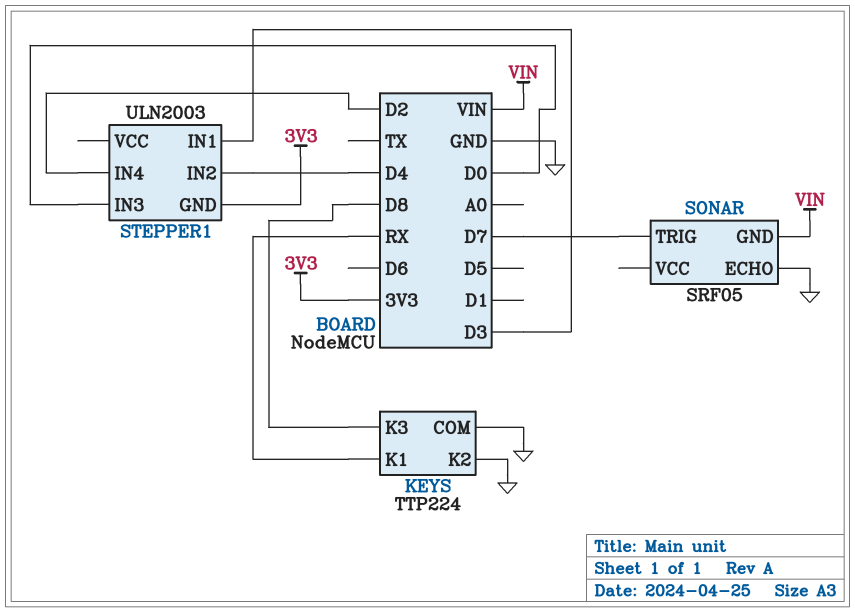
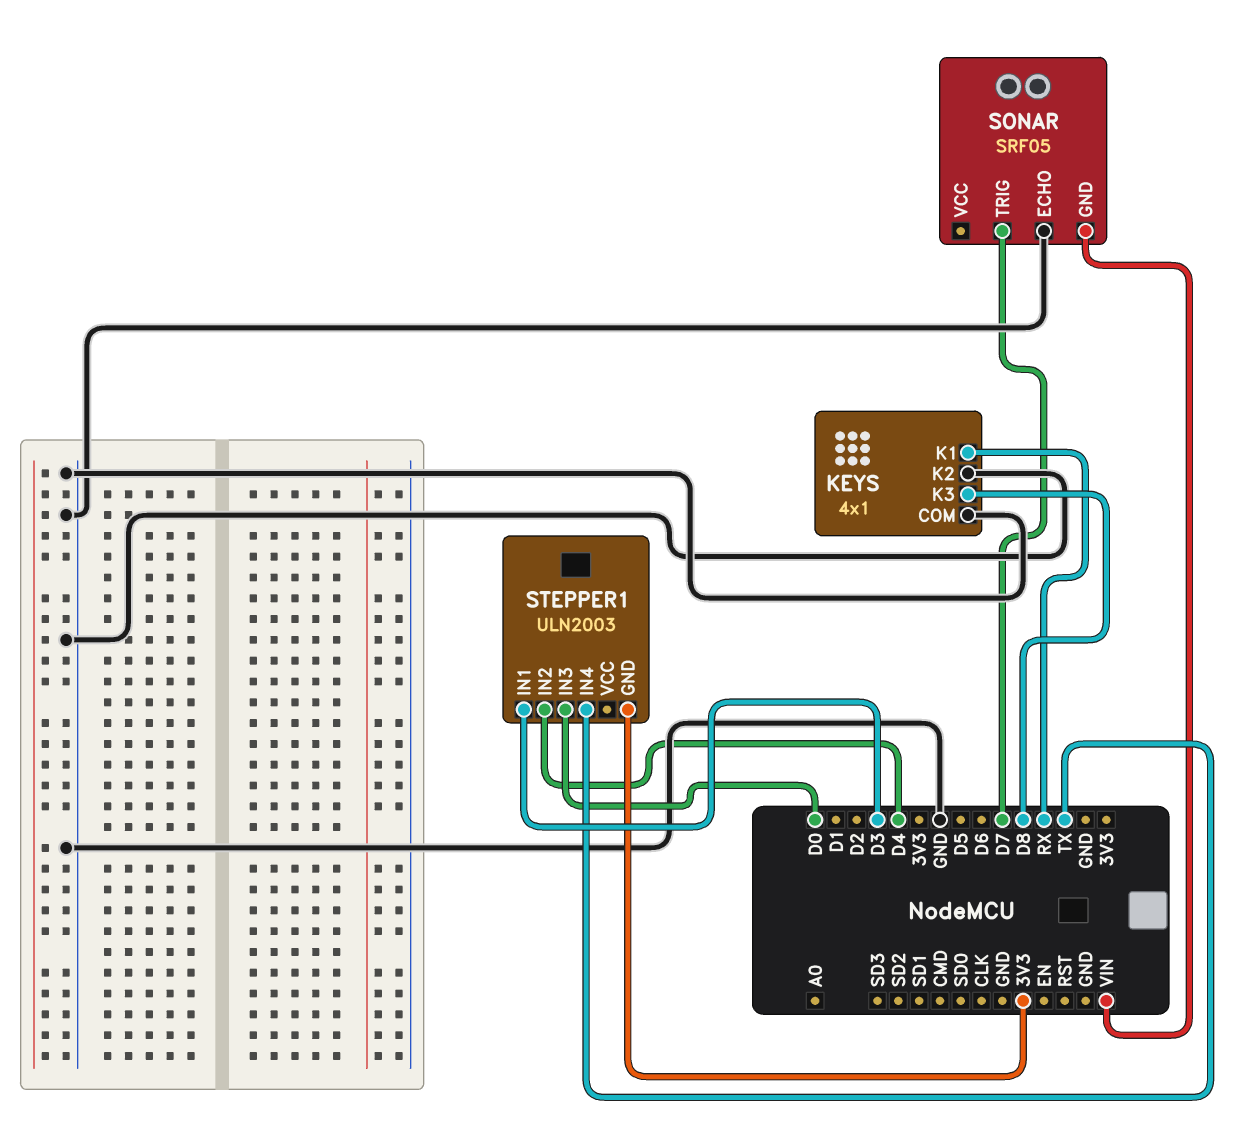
KEYS: TTP224 -> 4x1
STEPPER1 pin IN4: D2 -> TX

